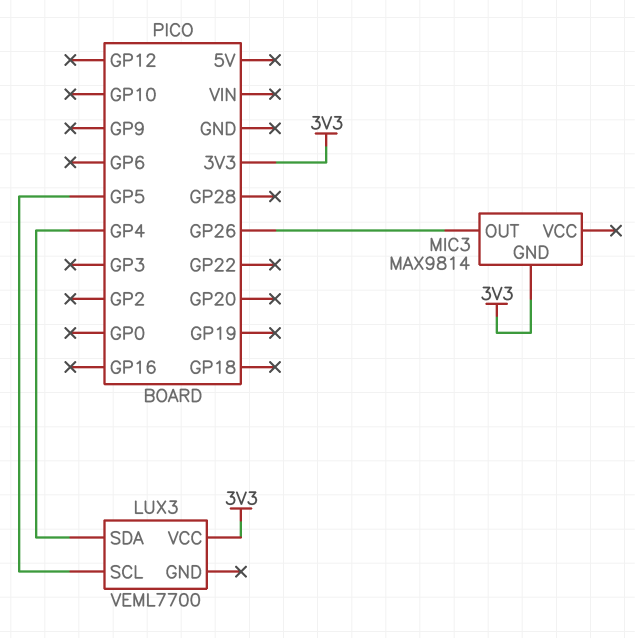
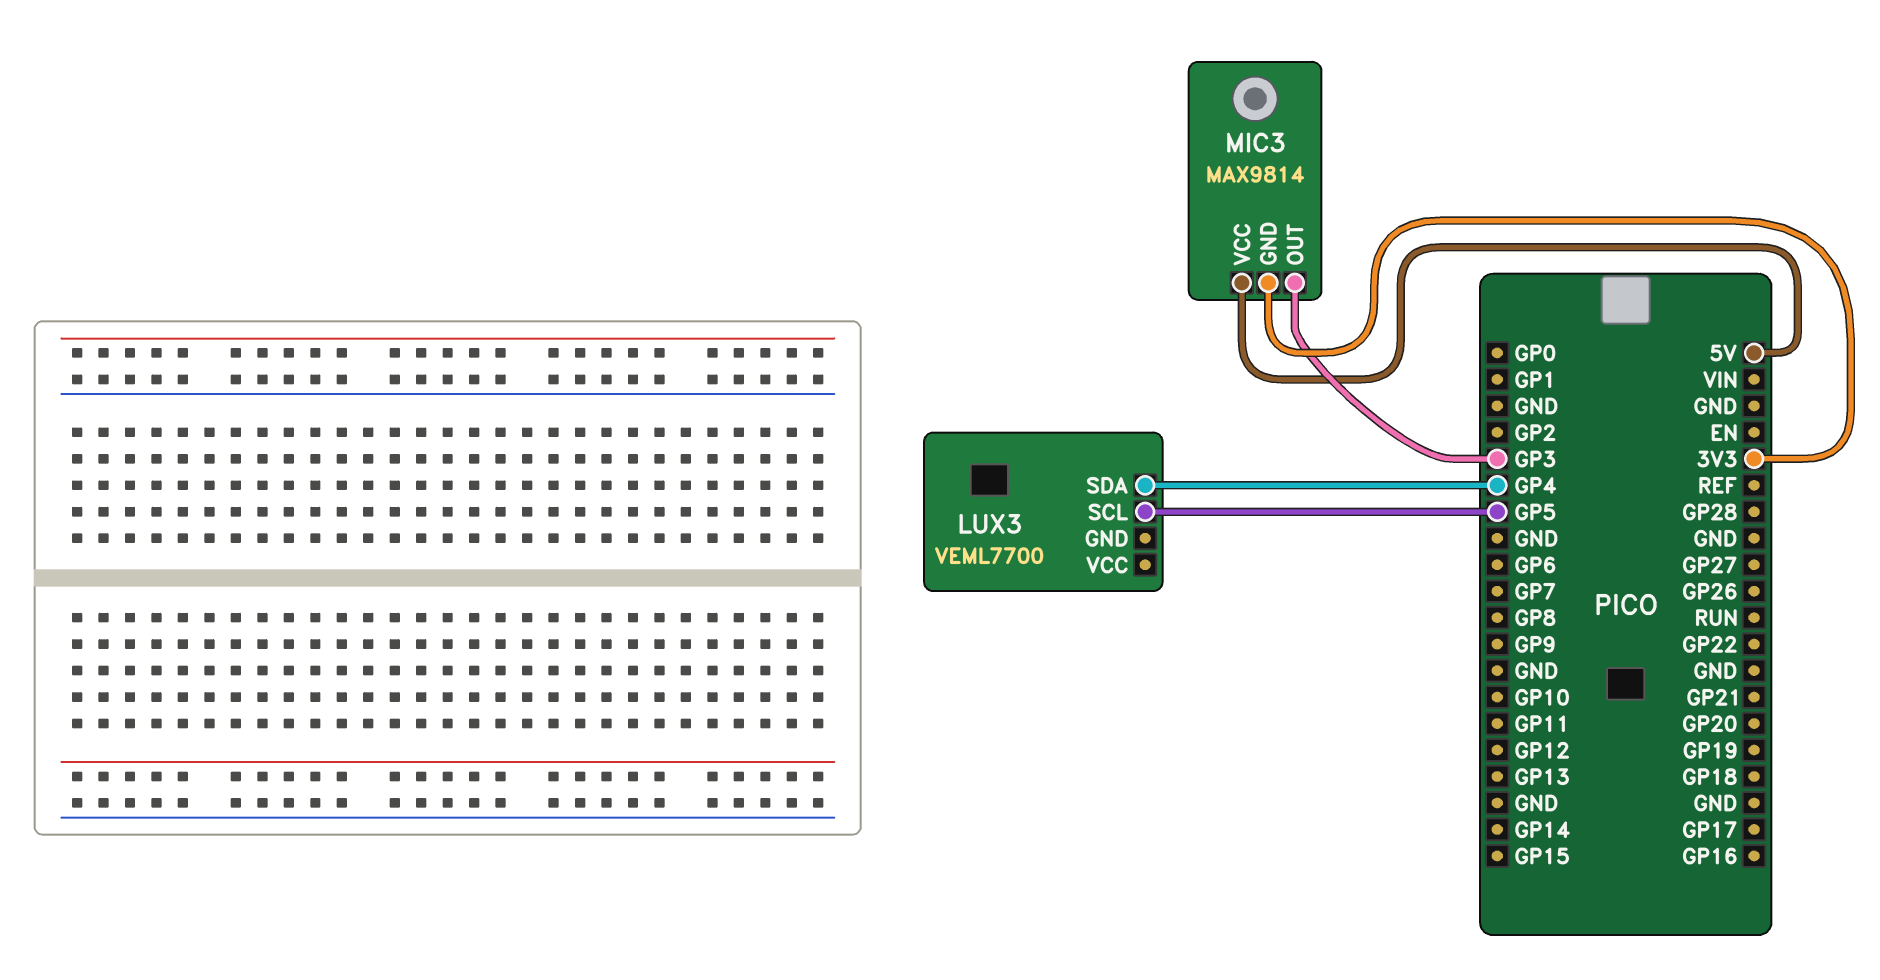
LUX3 pin VCC: 3V3 -> none
MIC3 pin OUT: GP26 -> GP3
MIC3 pin VCC: none -> 5V

